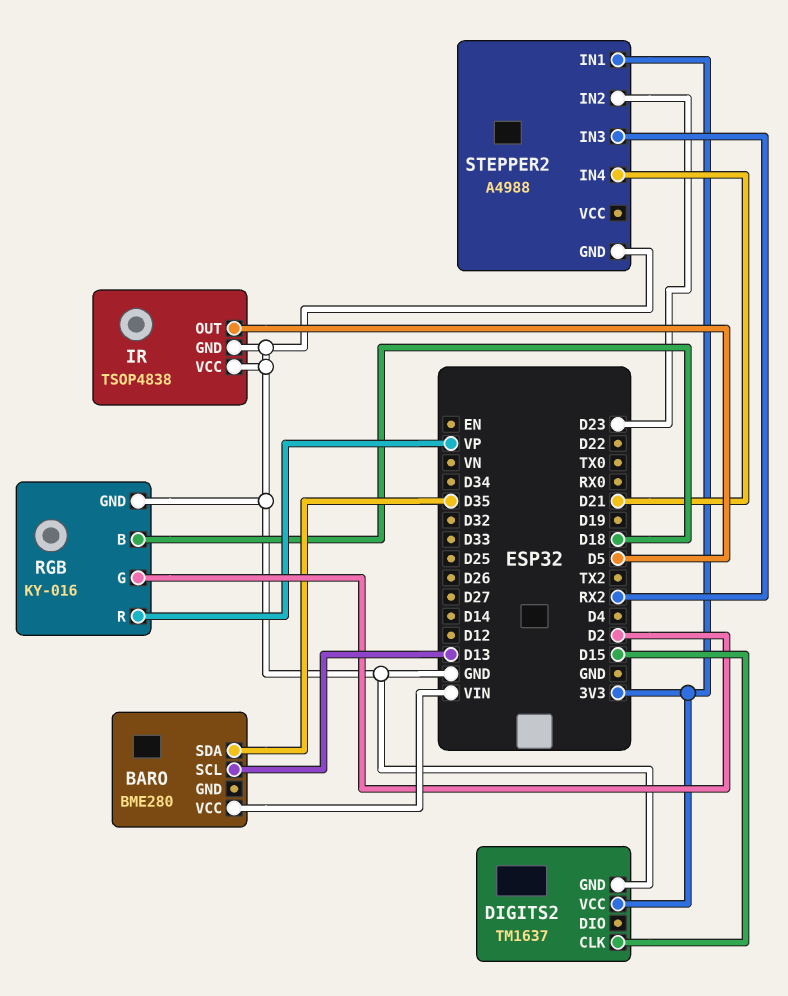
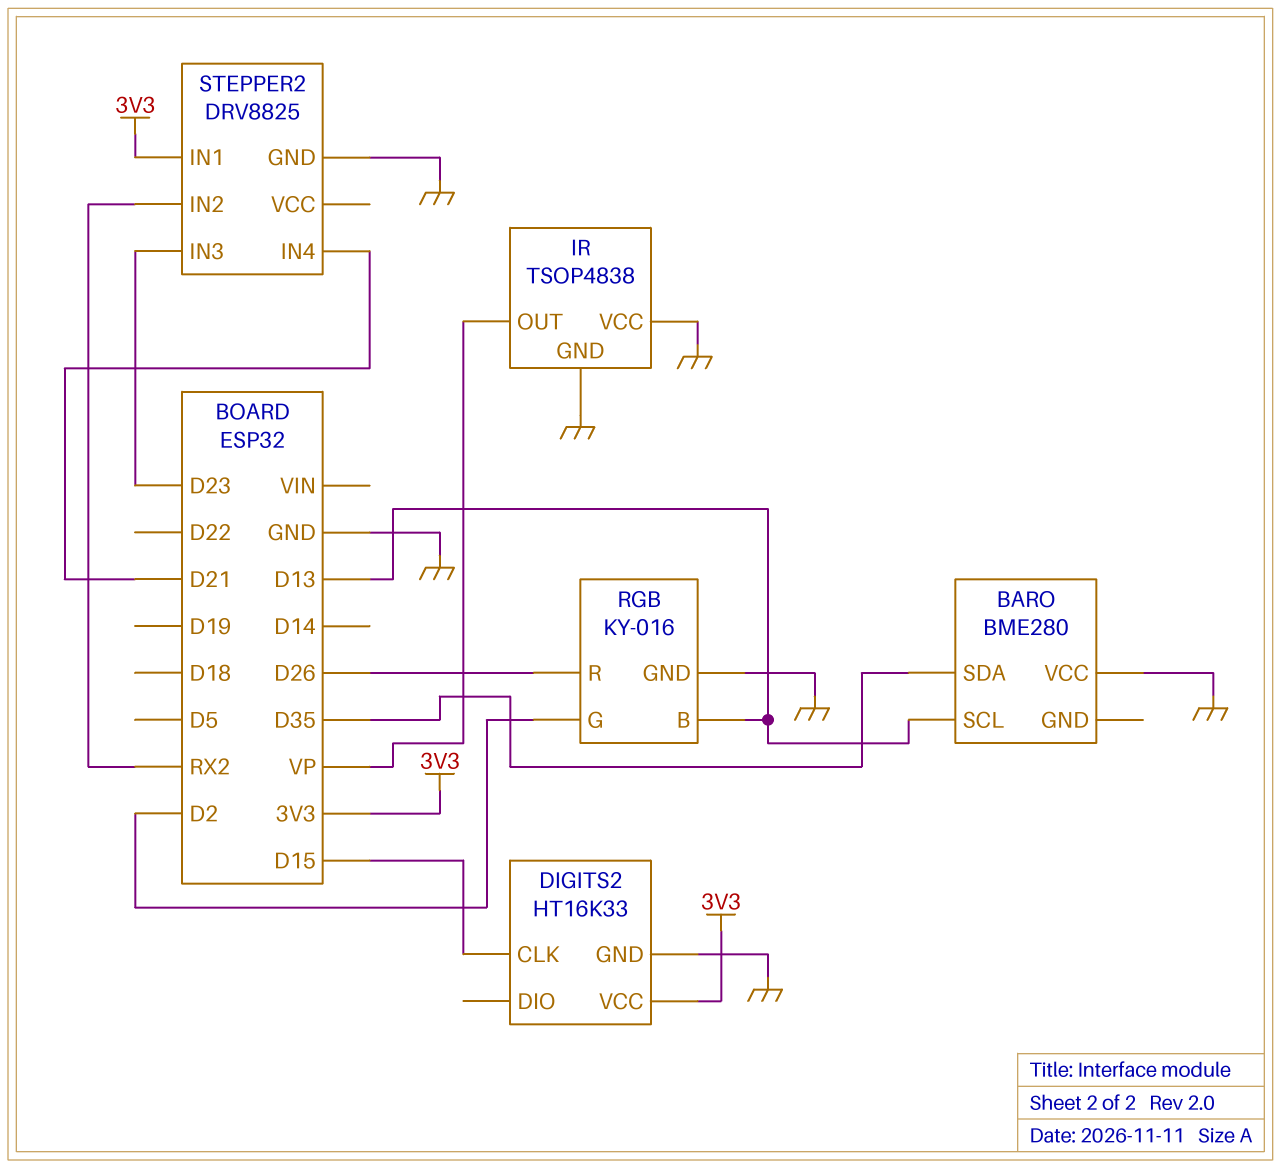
BARO pin VCC: VIN -> GND
DIGITS2: TM1637 -> HT16K33
IR pin OUT: D5 -> VP
RGB pin B: D18 -> D13
RGB pin R: VP -> D26
STEPPER2: A4988 -> DRV8825
STEPPER2 pin IN2: D23 -> RX2
STEPPER2 pin IN3: RX2 -> D23

